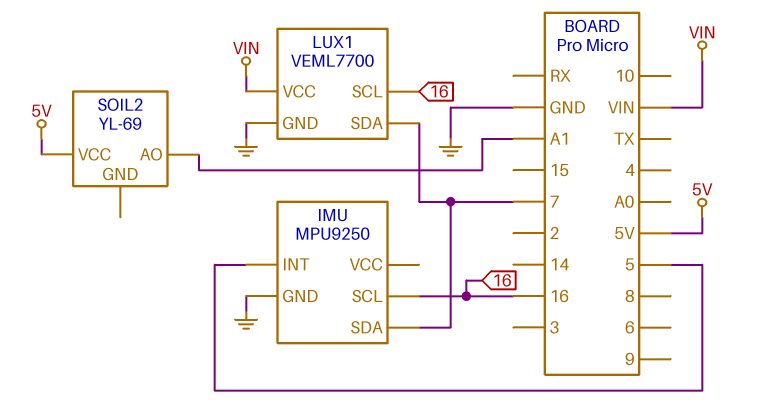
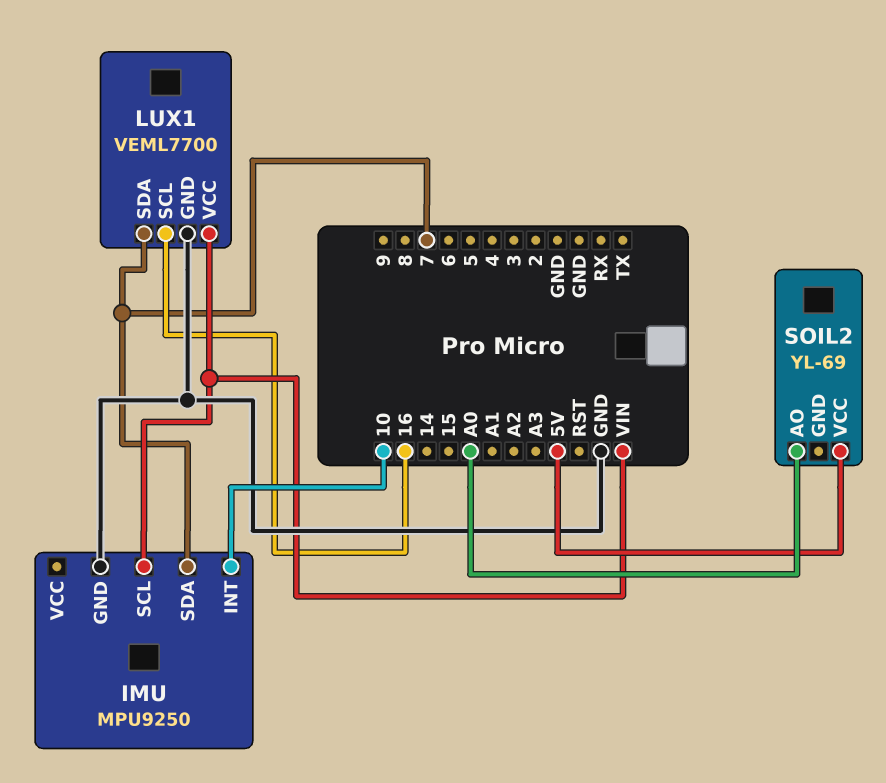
IMU pin INT: 5 -> 10
IMU pin SCL: 16 -> VIN
SOIL2 pin AO: A1 -> A0

